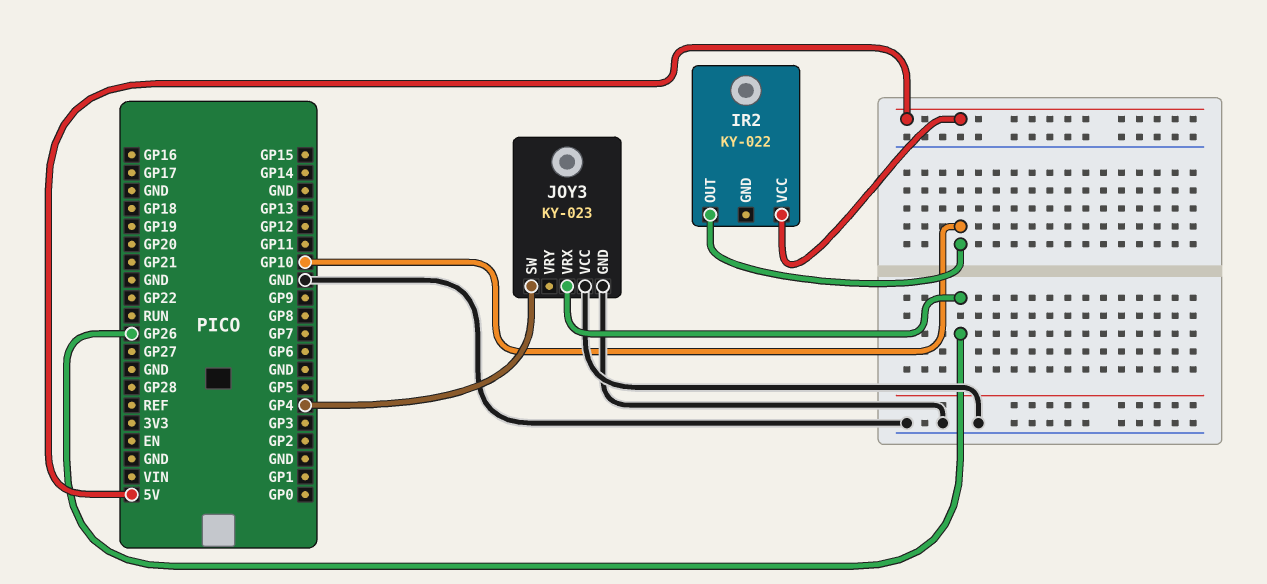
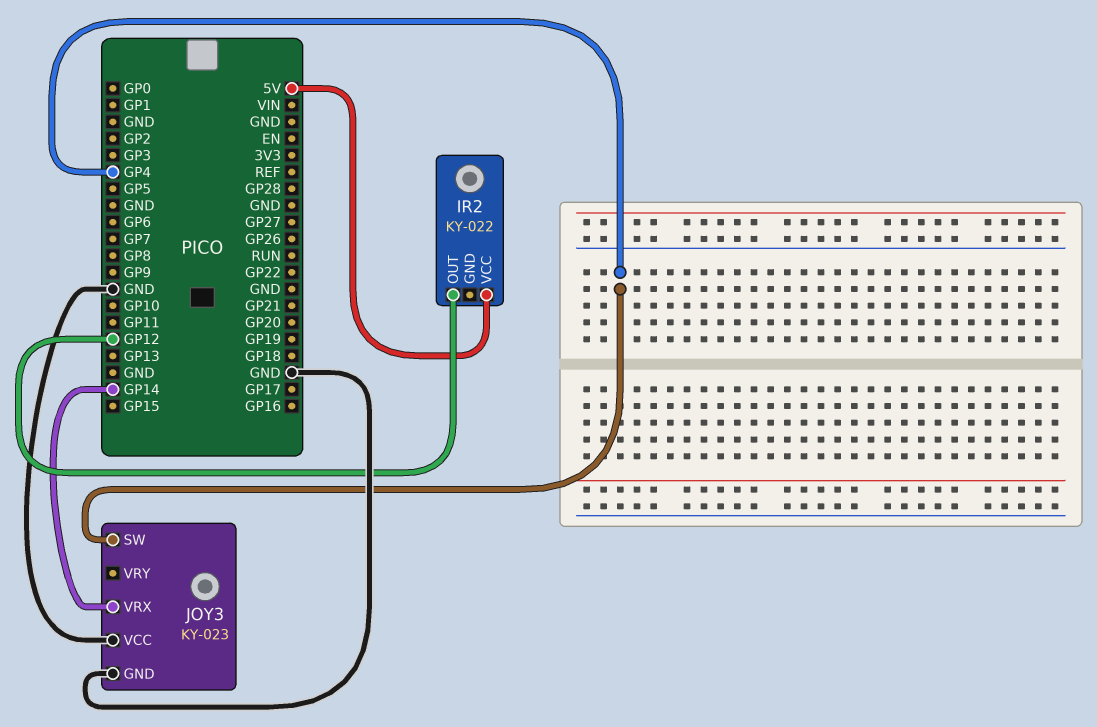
IR2 pin OUT: GP10 -> GP12
JOY3 pin VRX: GP26 -> GP14

